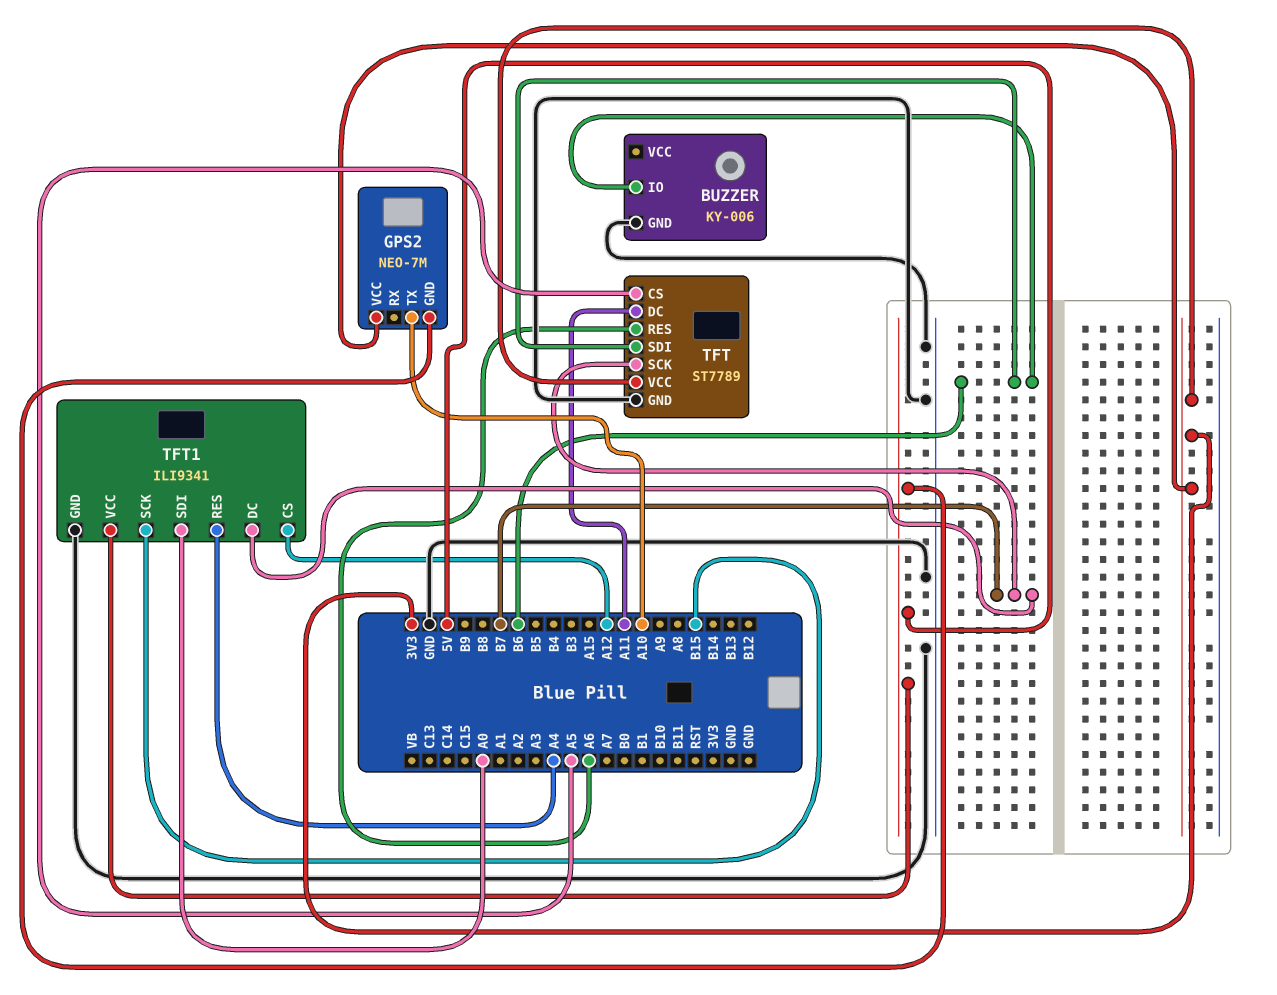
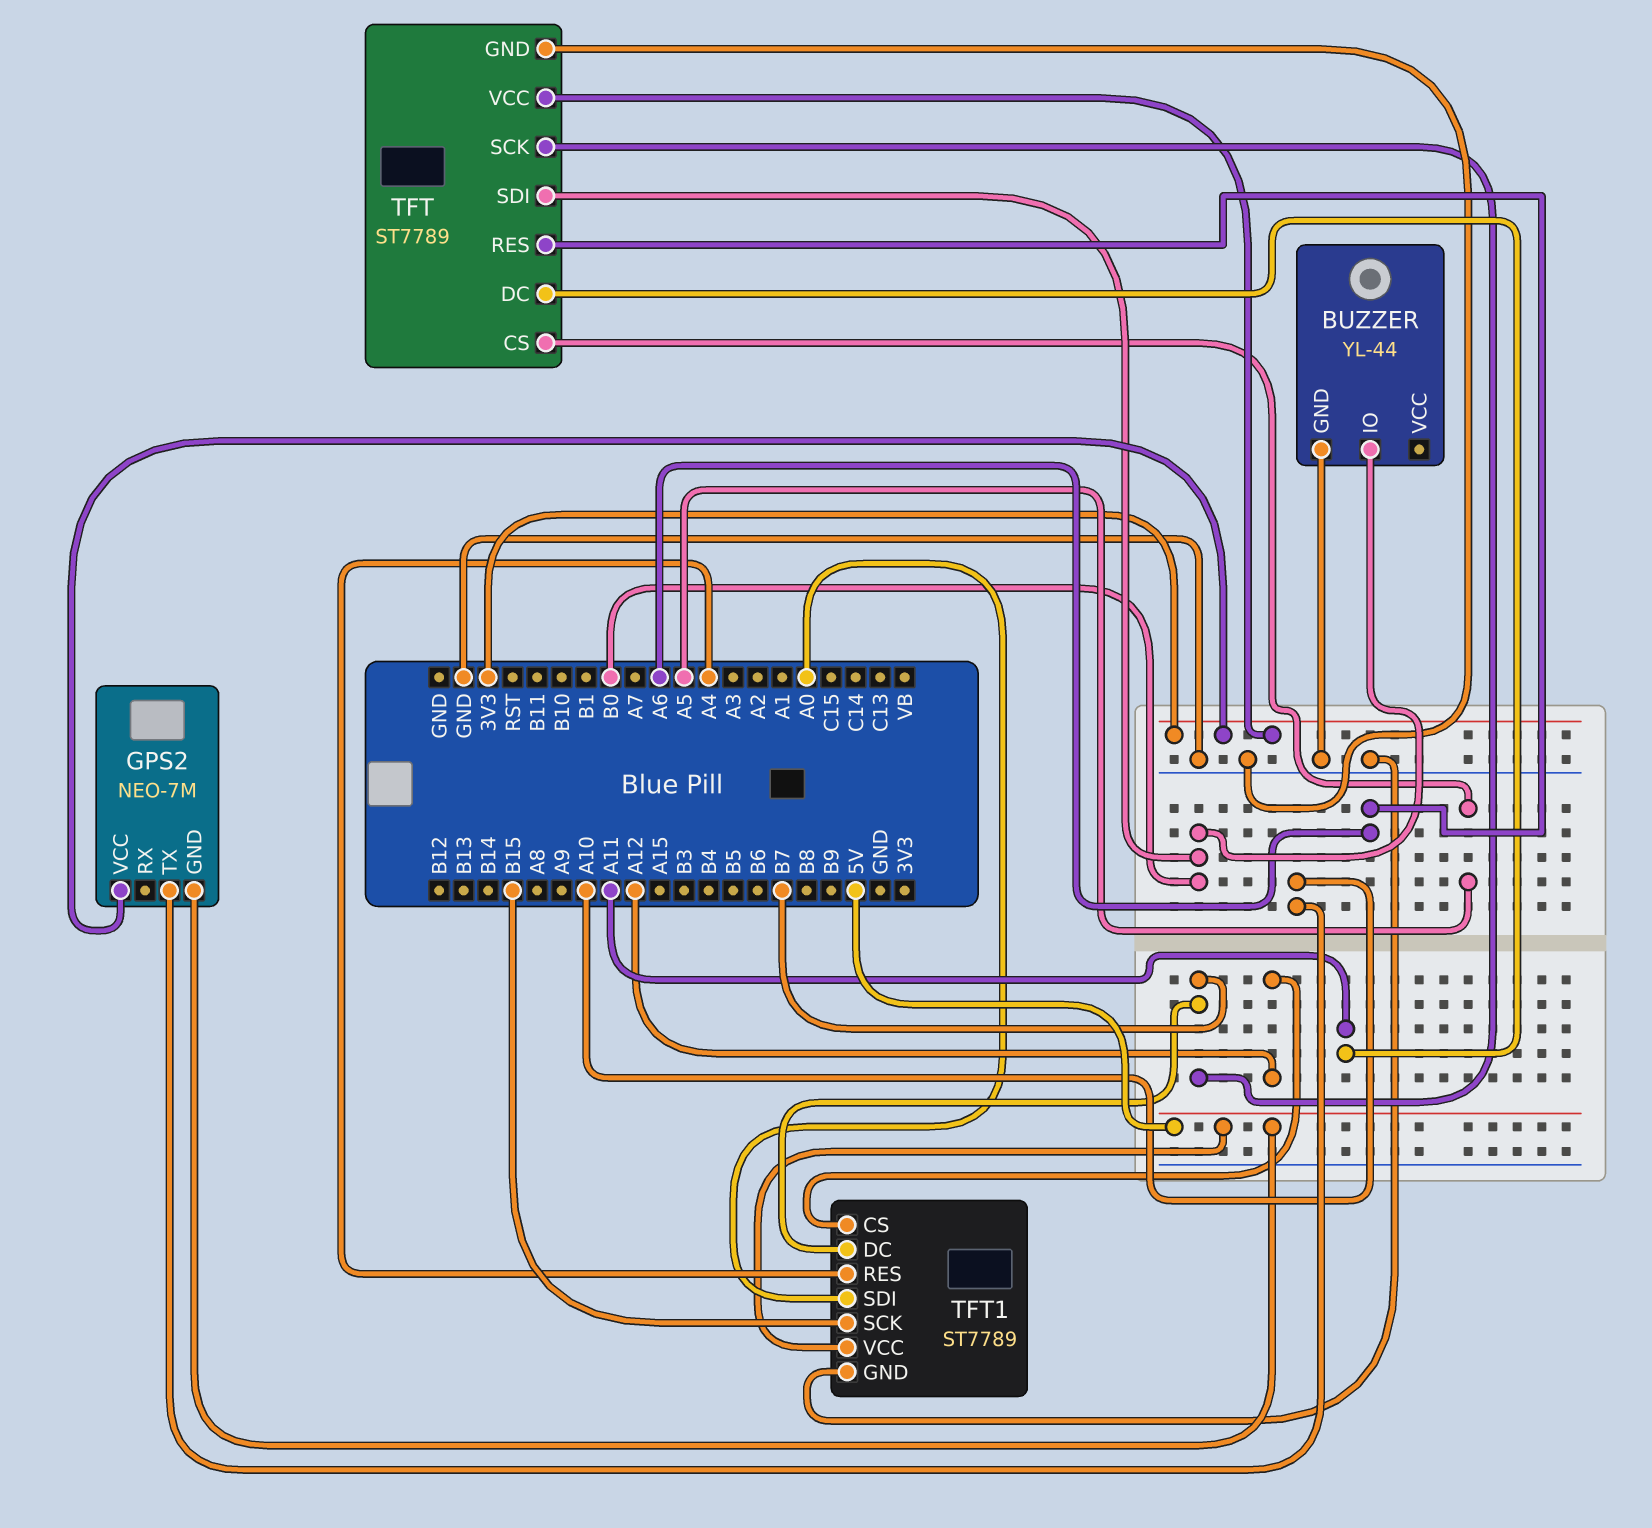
BUZZER: KY-006 -> YL-44
BUZZER pin IO: B6 -> B0
TFT pin SDI: B6 -> B0
TFT1: ILI9341 -> ST7789

